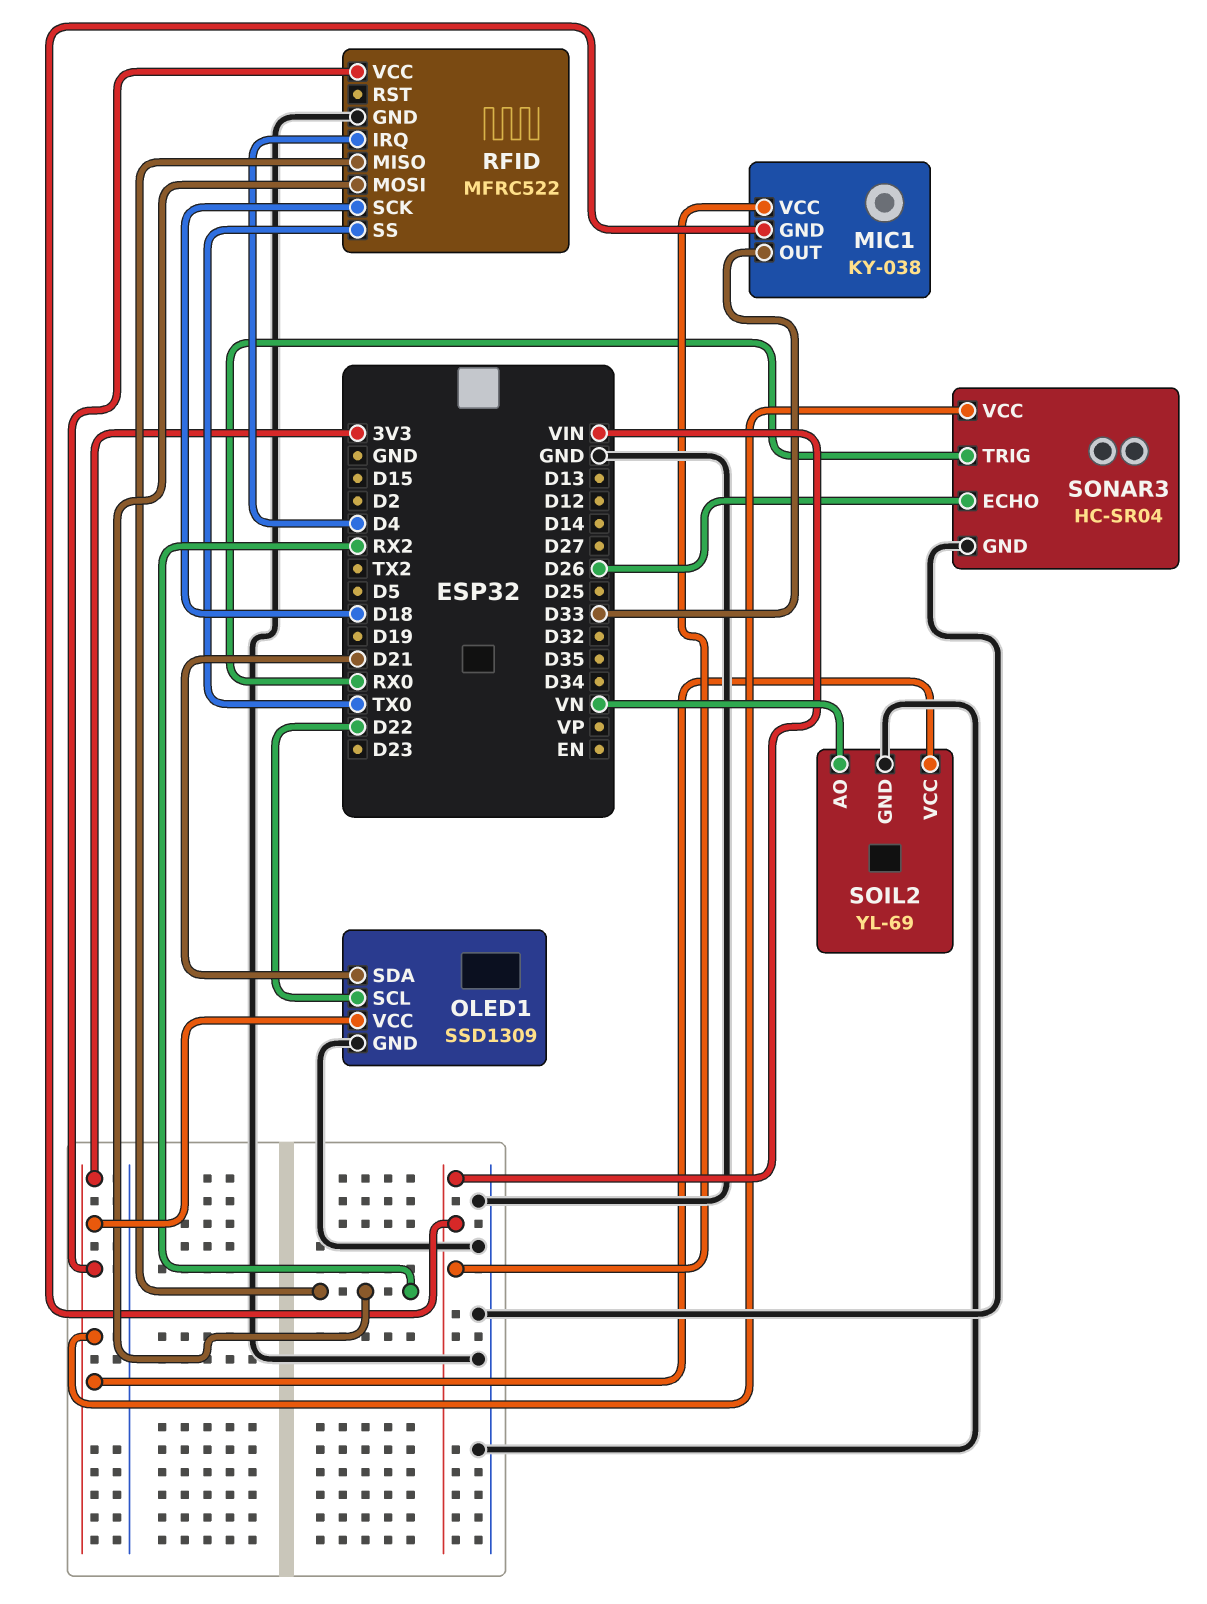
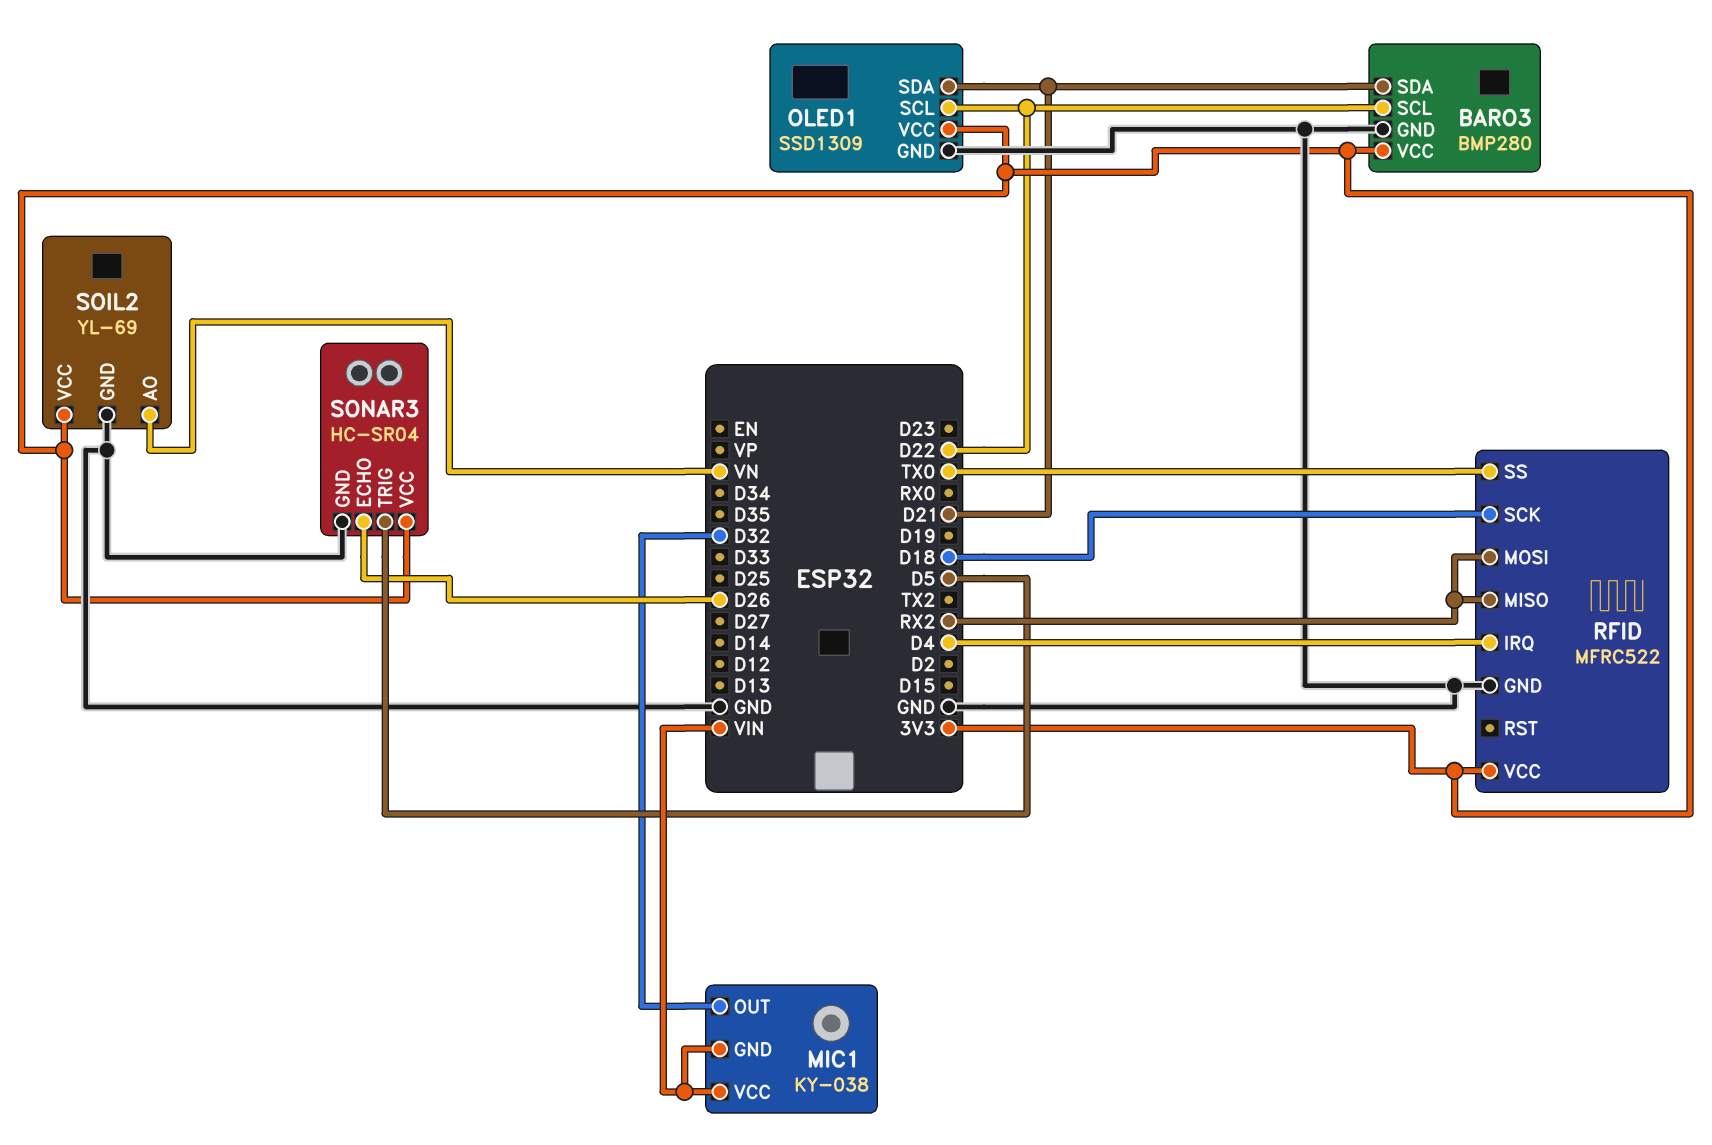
BARO3: none -> BMP280
BARO3 pin GND: none -> GND
BARO3 pin SCL: none -> D22
BARO3 pin SDA: none -> D21
BARO3 pin VCC: none -> 3V3
MIC1 pin OUT: D33 -> D32
SONAR3 pin TRIG: RX0 -> D5

